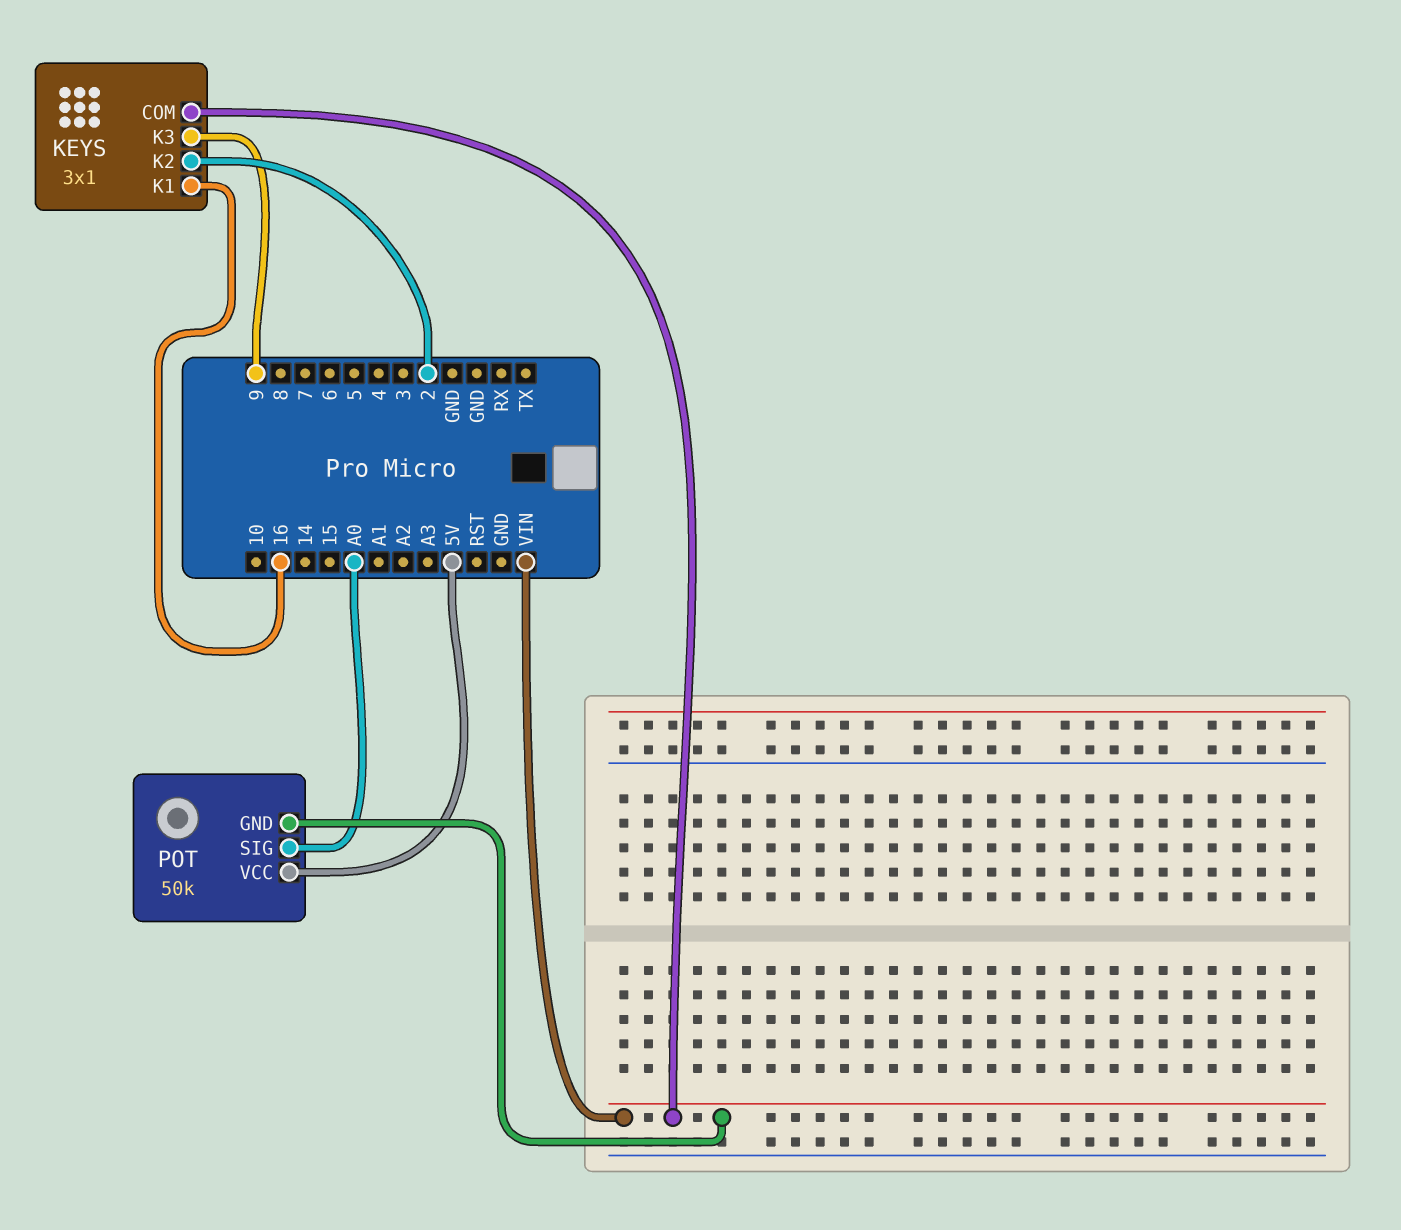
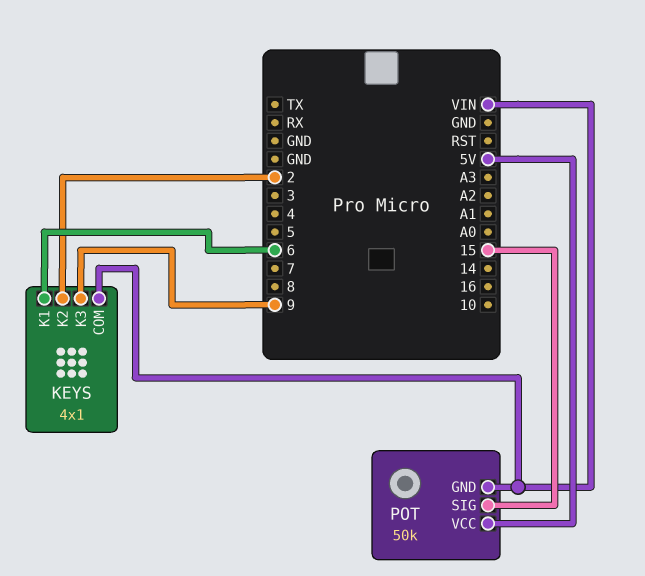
KEYS: 3x1 -> 4x1
KEYS pin K1: 16 -> 6
POT pin SIG: A0 -> 15

